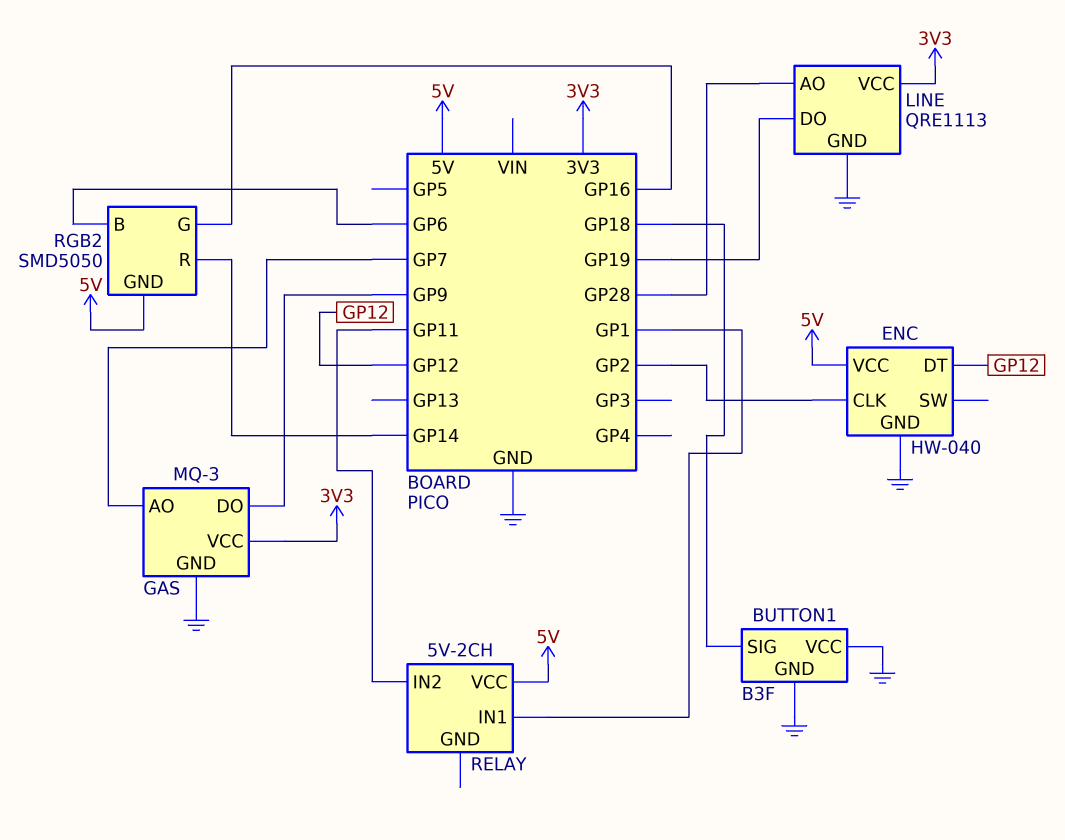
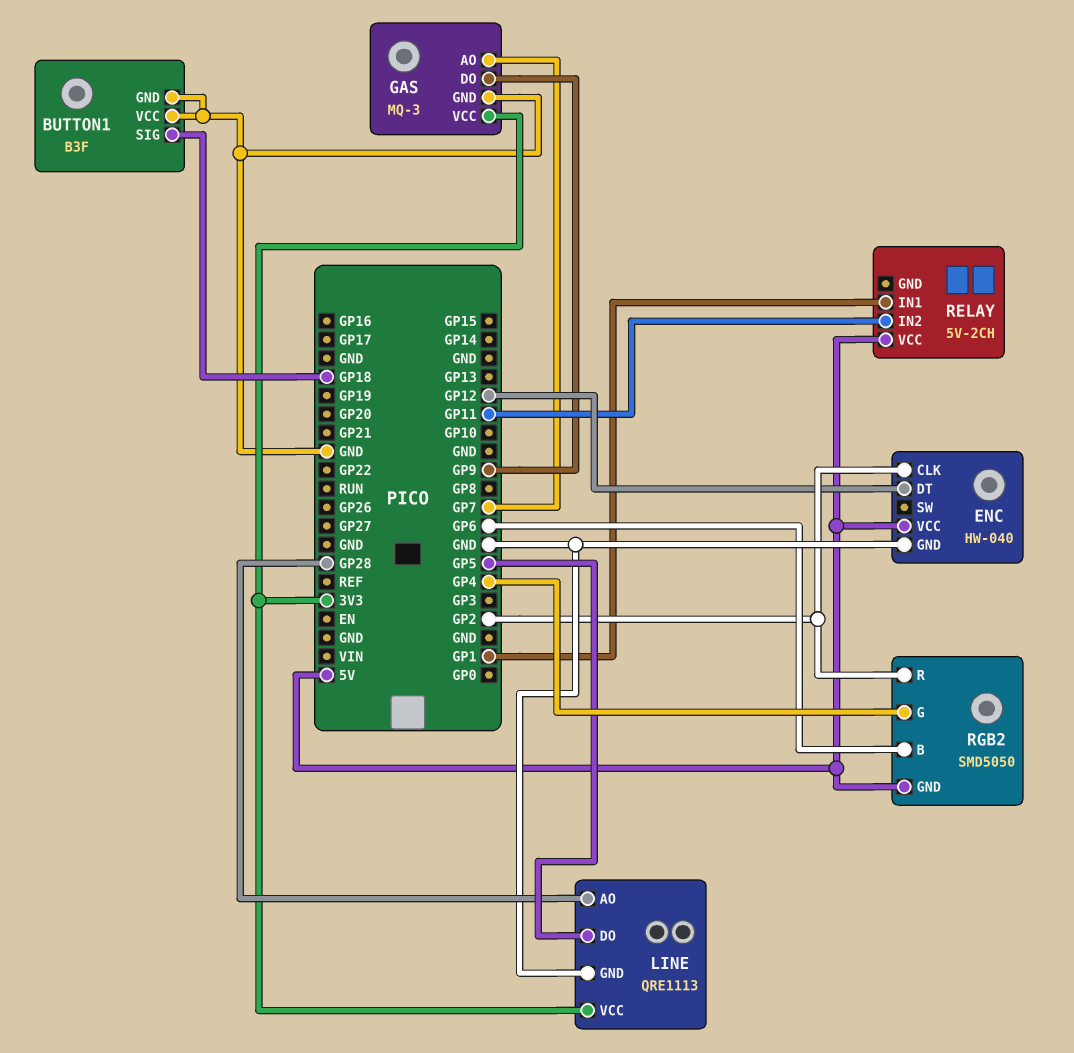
LINE pin DO: GP19 -> GP5
RGB2 pin G: GP16 -> GP4
RGB2 pin R: GP14 -> GP2

